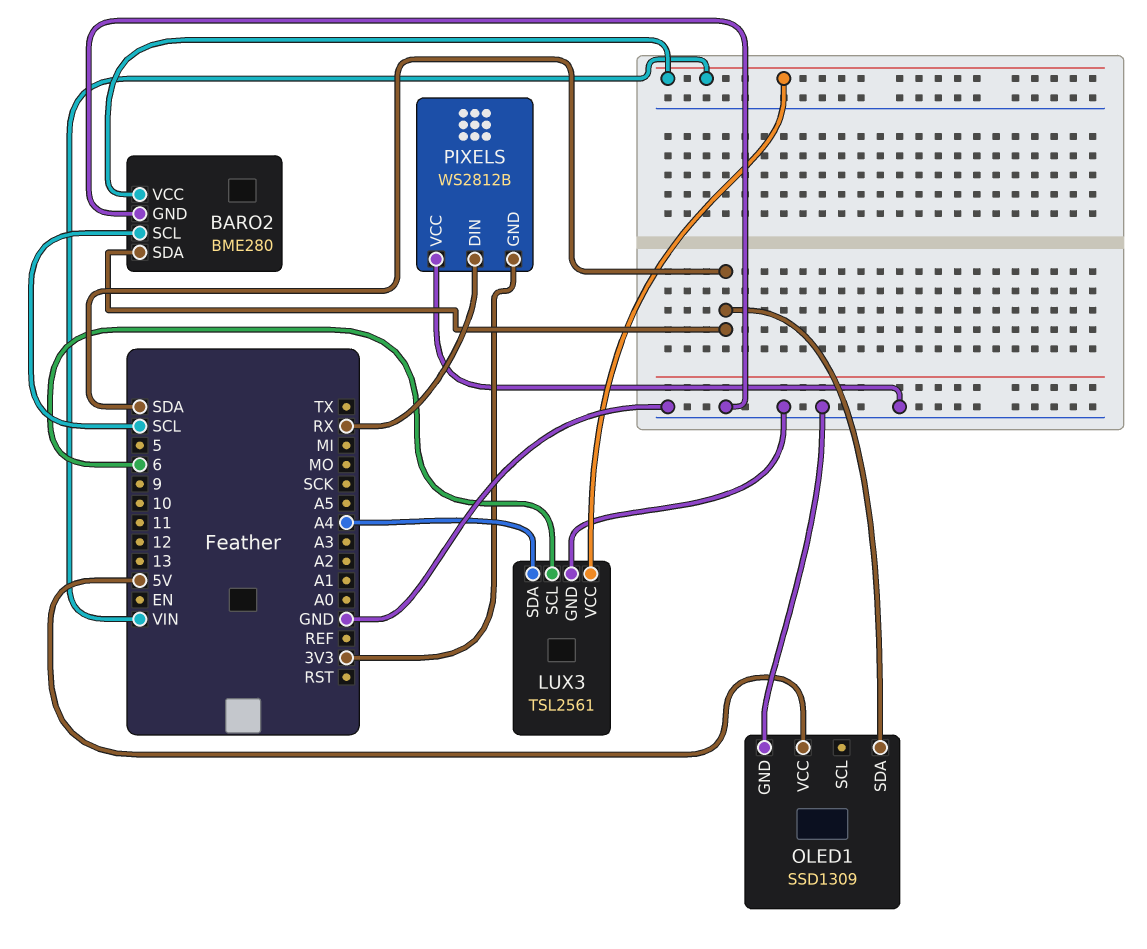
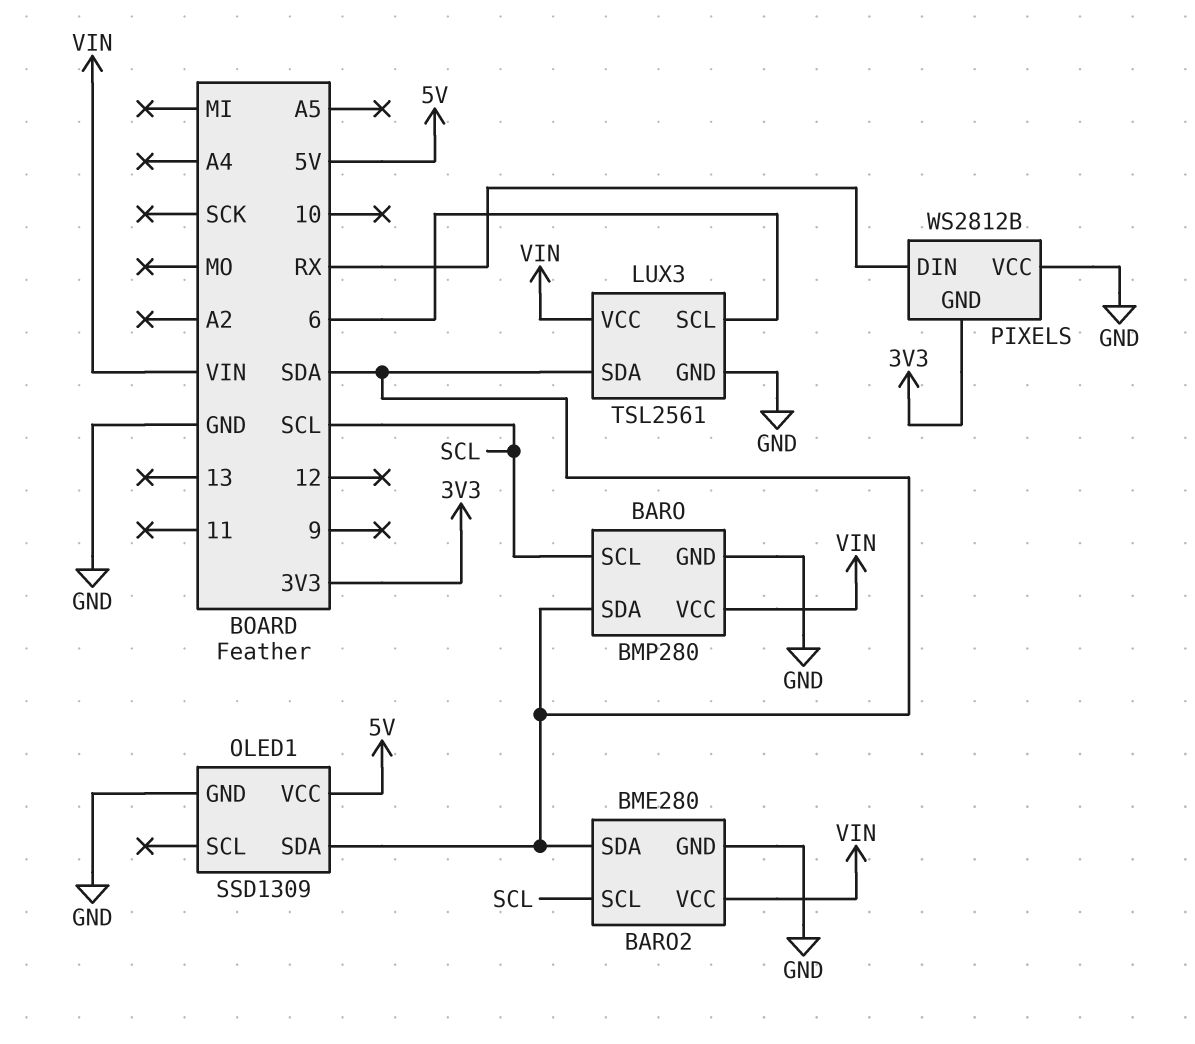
BARO: none -> BMP280
BARO pin GND: none -> GND
BARO pin SCL: none -> SCL
BARO pin SDA: none -> SDA
BARO pin VCC: none -> VIN
LUX3 pin SDA: A4 -> SDA

